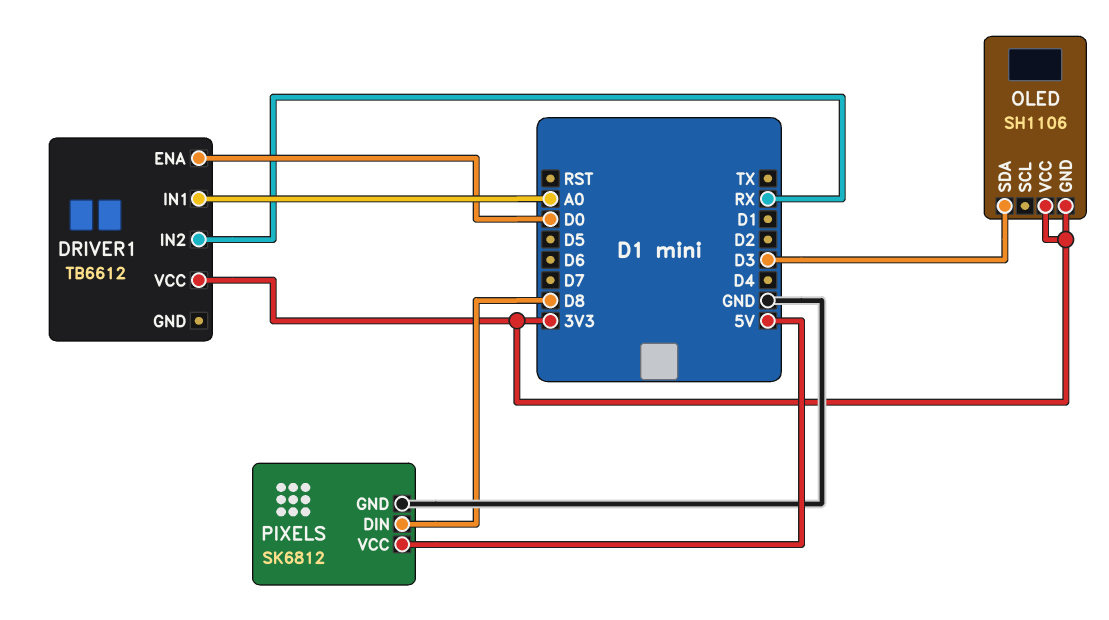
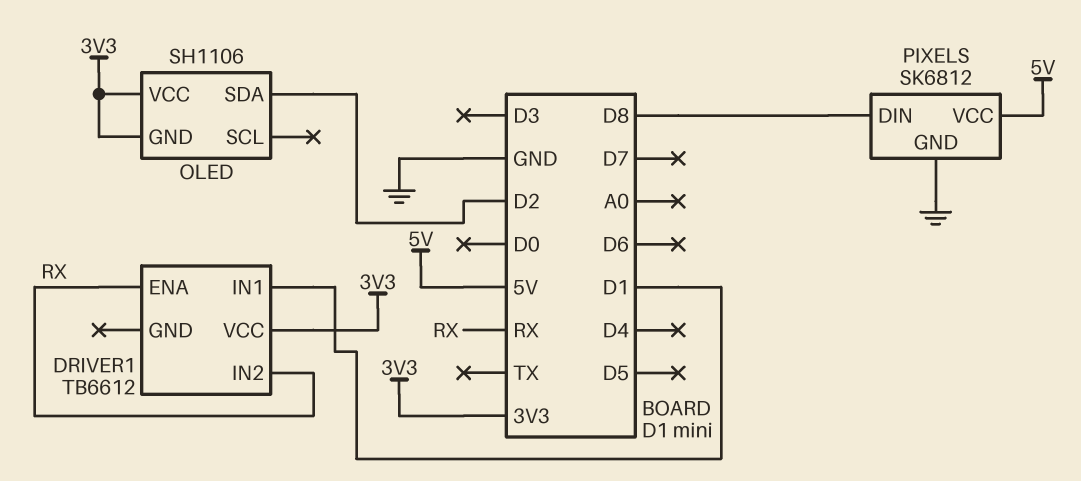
DRIVER1 pin ENA: D0 -> RX
DRIVER1 pin IN1: A0 -> D1
OLED pin SDA: D3 -> D2

